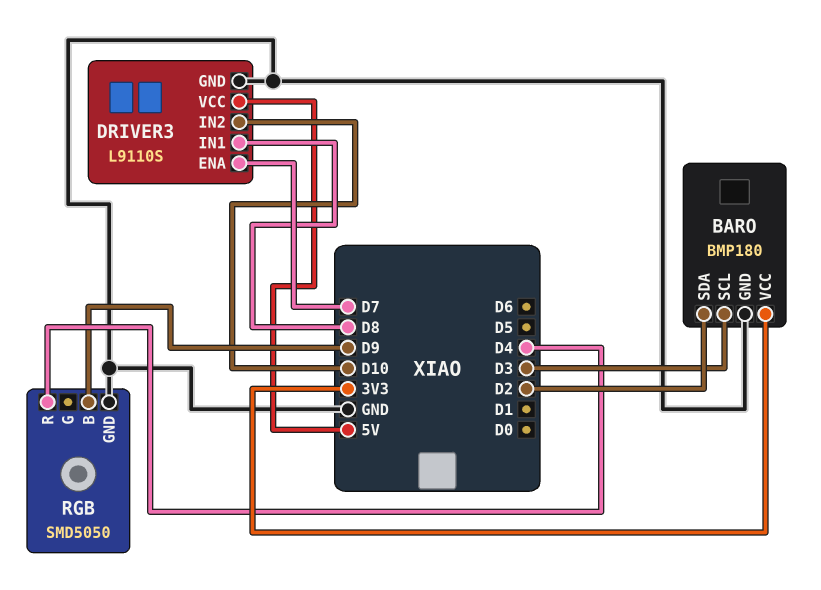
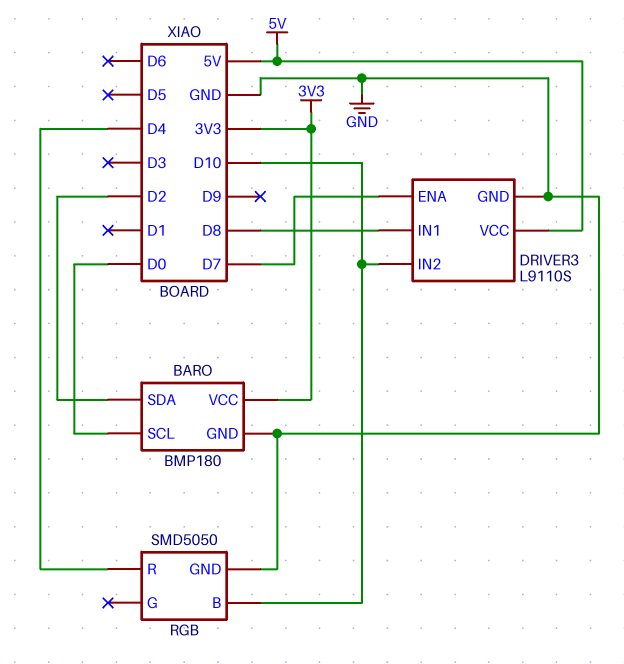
BARO pin SCL: D3 -> D0
RGB pin B: D9 -> D10

